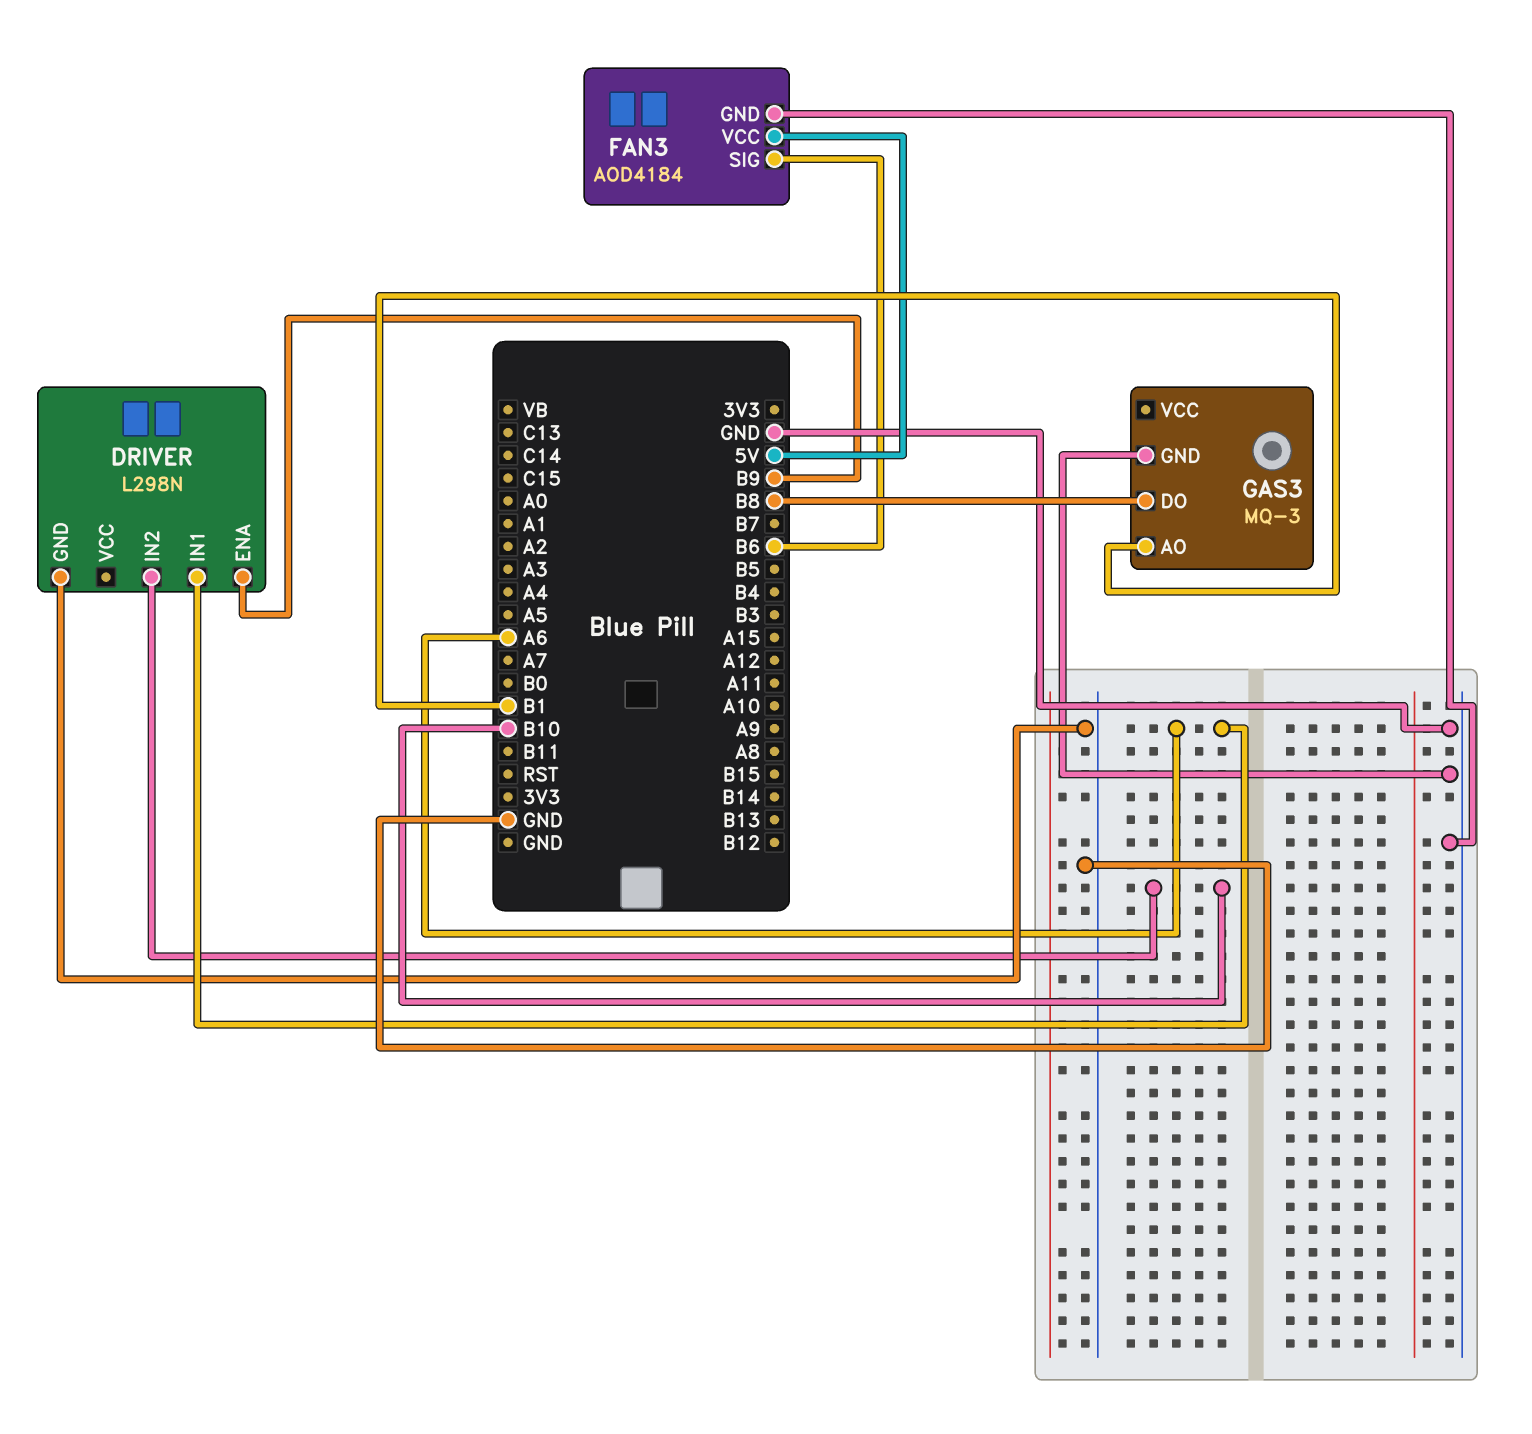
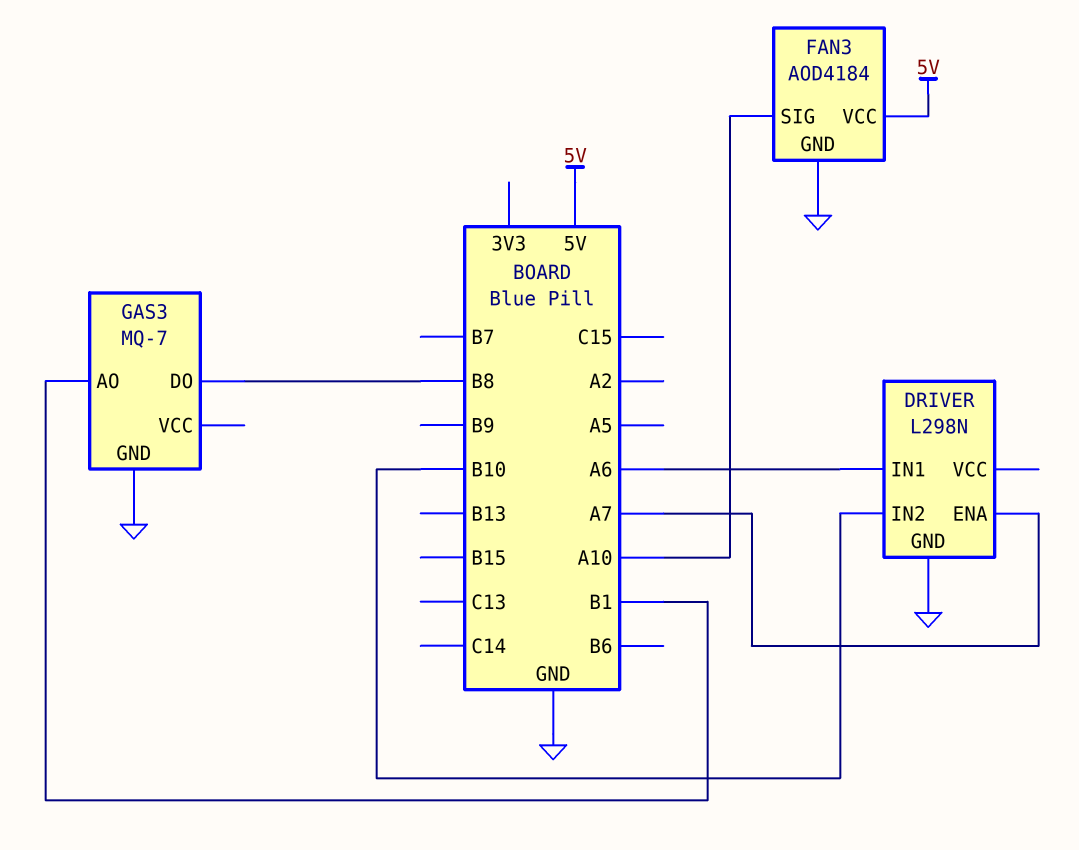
DRIVER pin ENA: B9 -> A7
FAN3 pin SIG: B6 -> A10
GAS3: MQ-3 -> MQ-7

